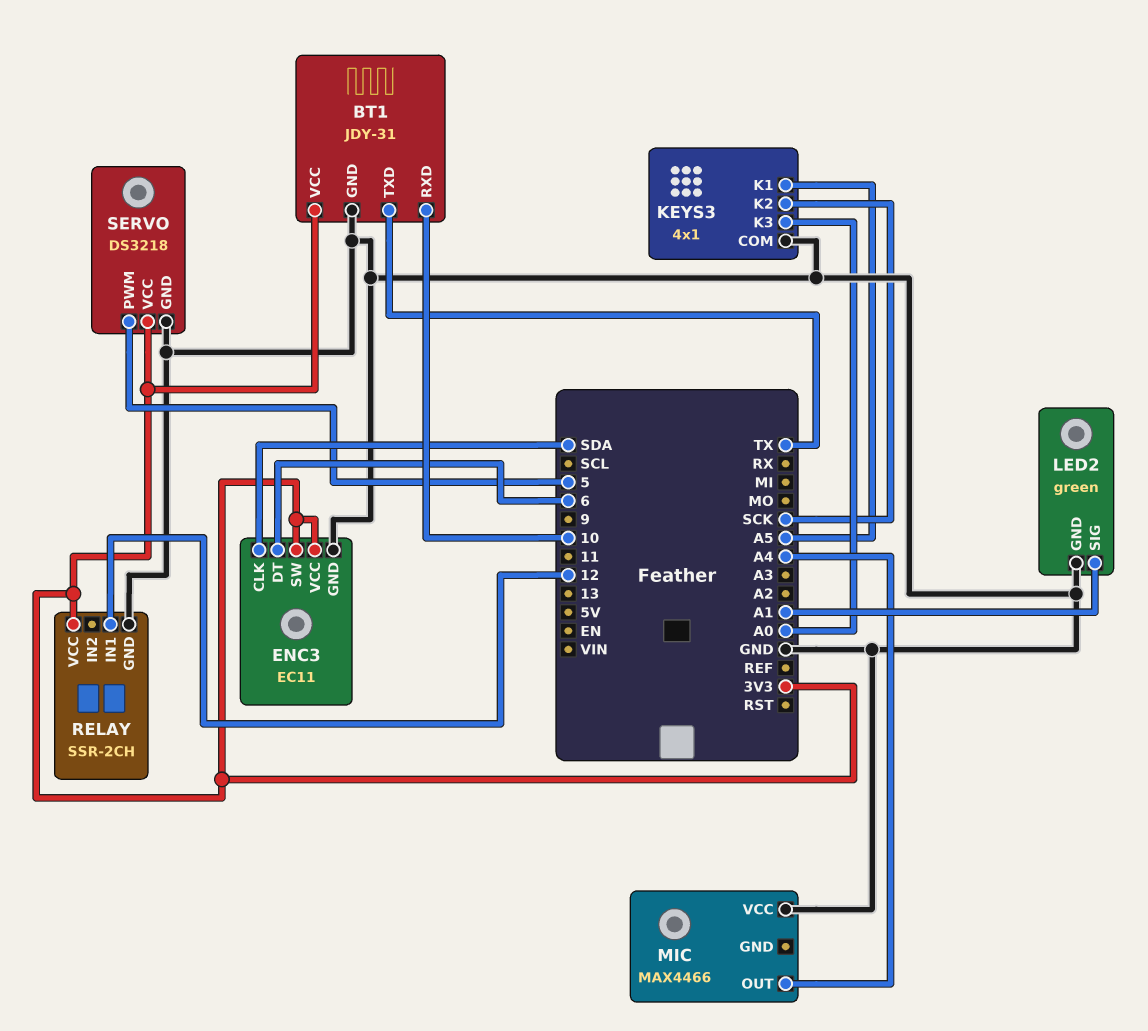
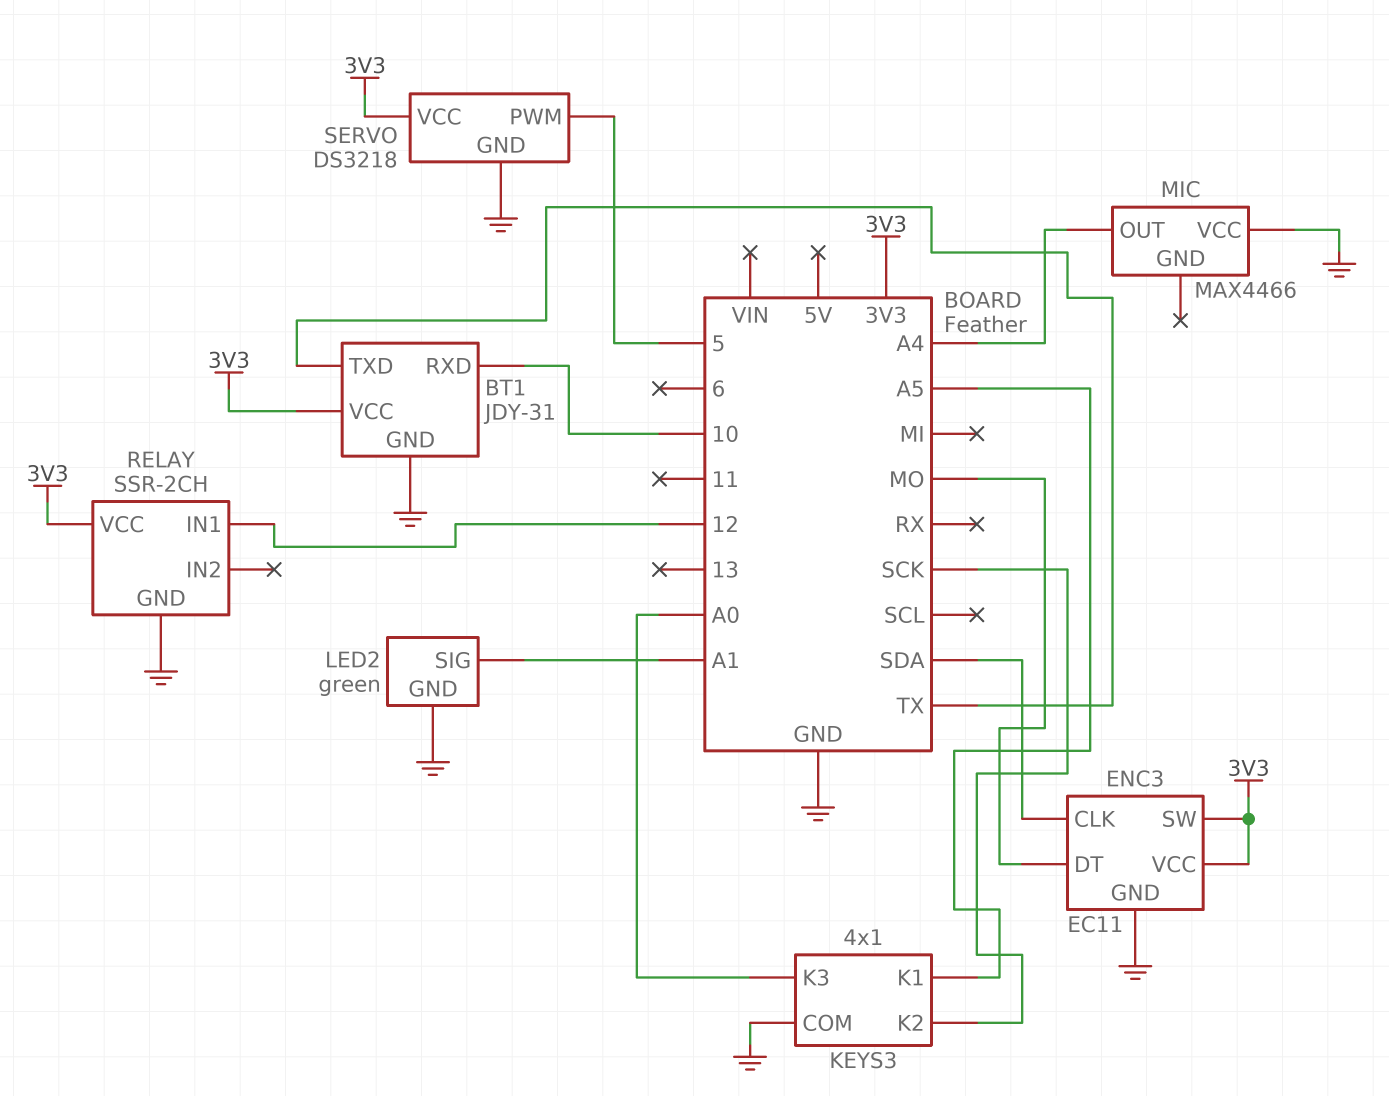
ENC3 pin DT: 6 -> MO

